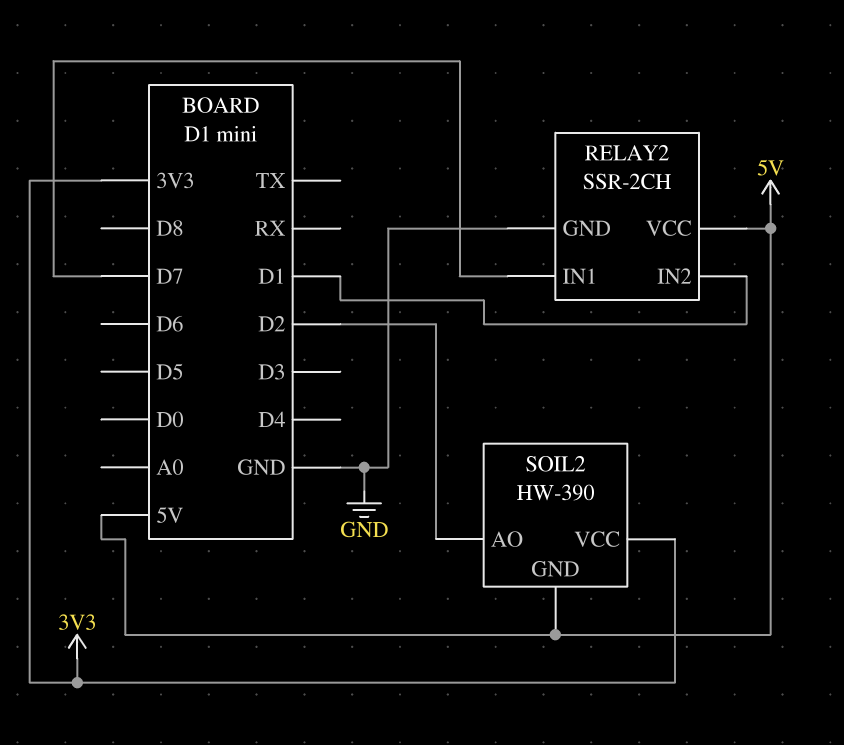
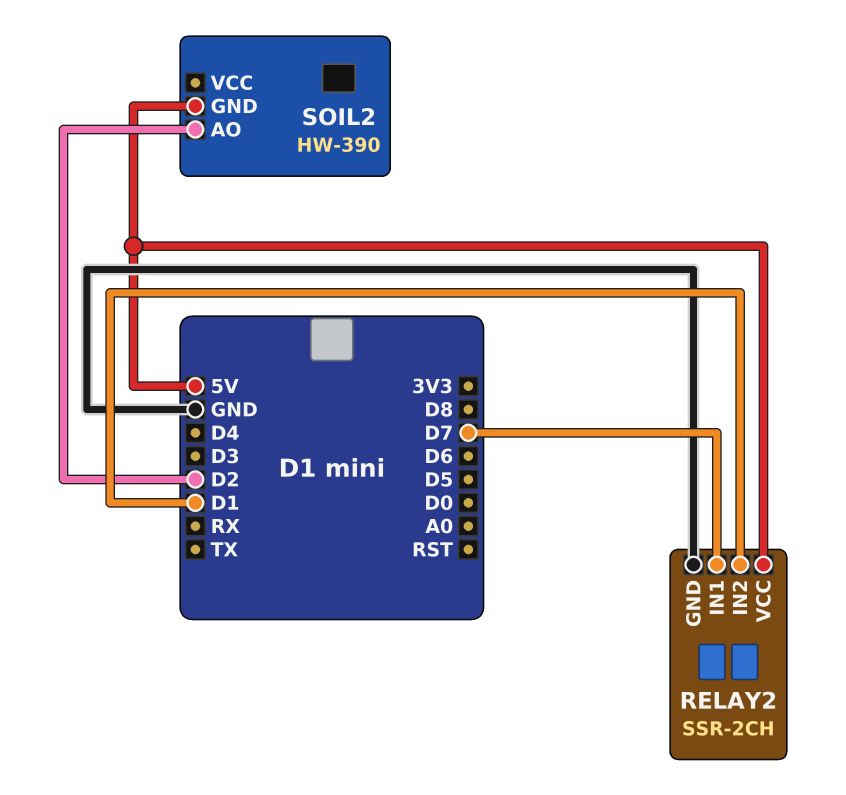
SOIL2 pin VCC: 3V3 -> none

